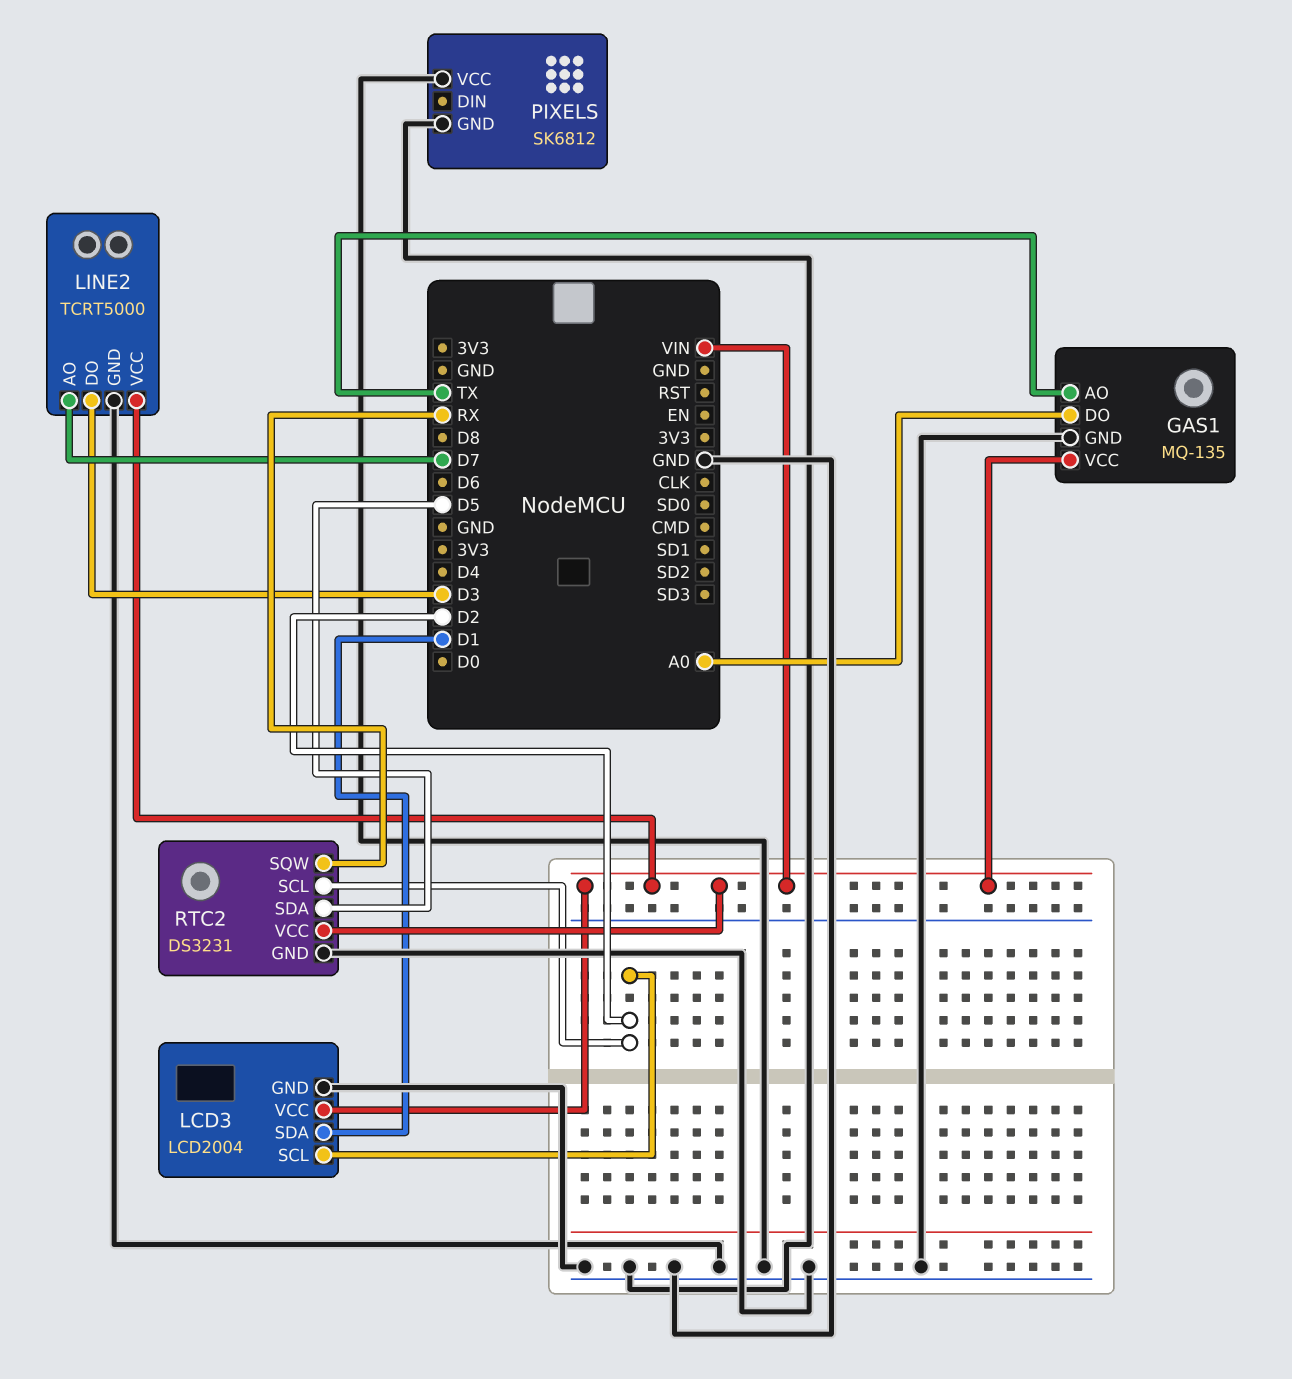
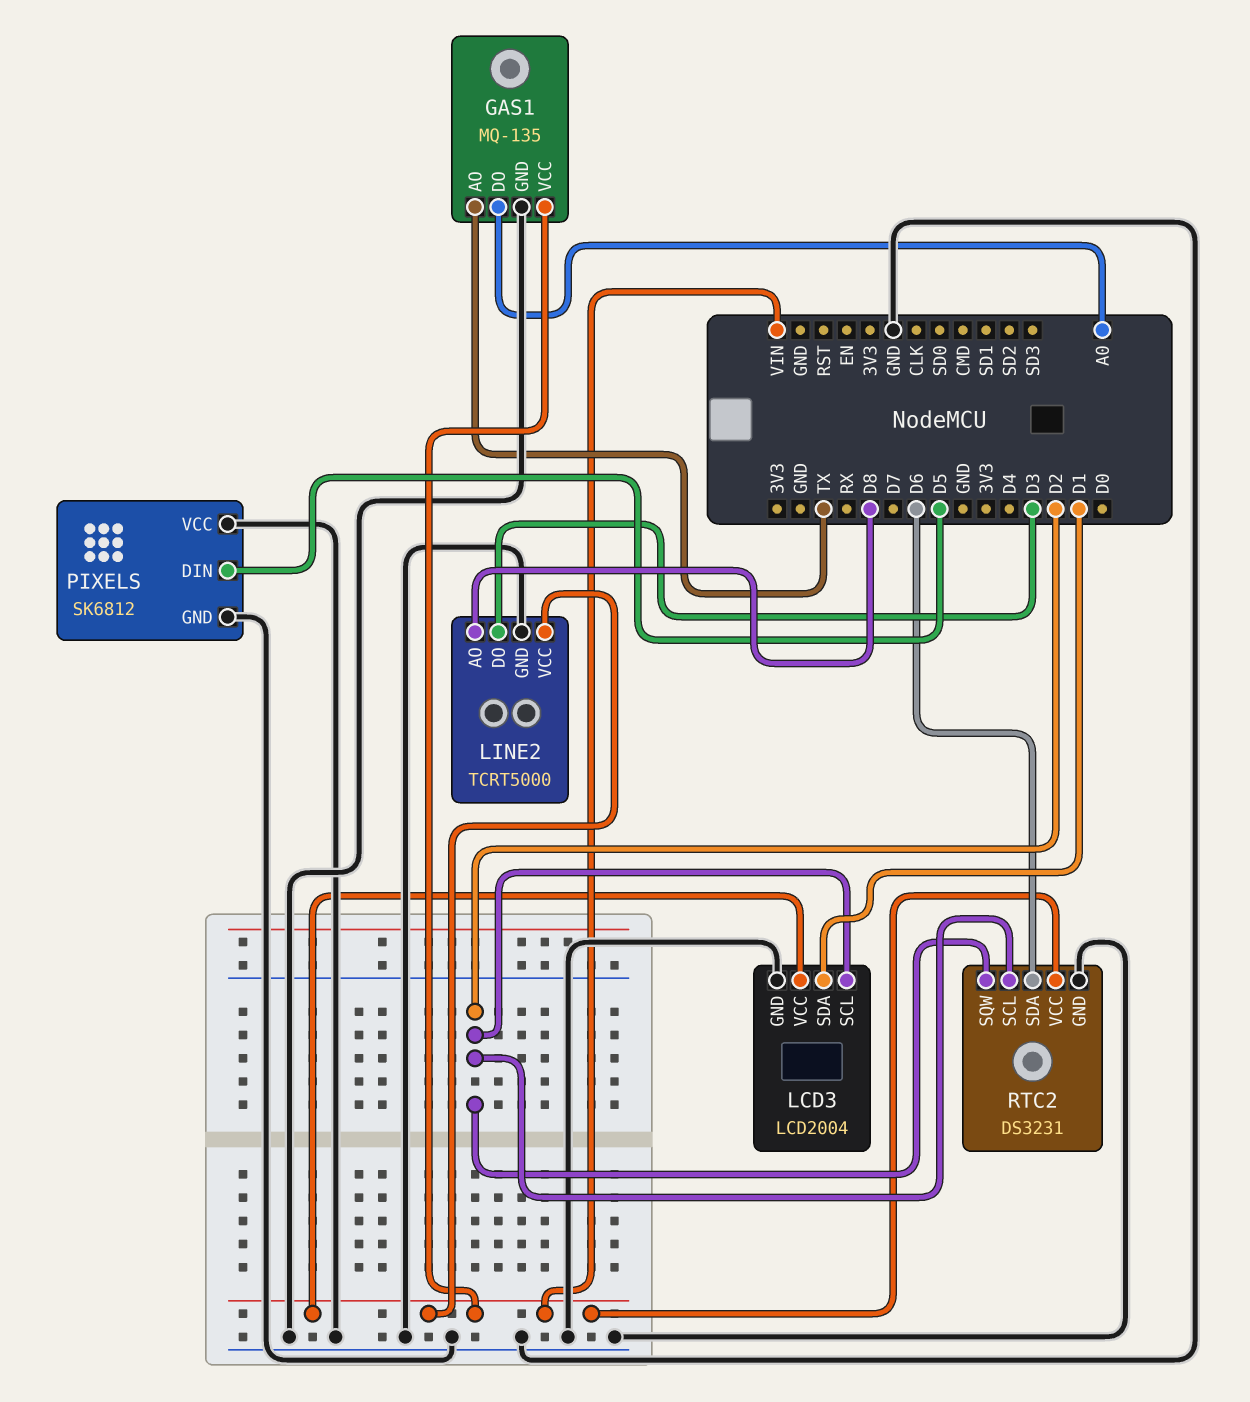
LINE2 pin AO: D7 -> D8
PIXELS pin DIN: none -> D5
RTC2 pin SDA: D5 -> D6
RTC2 pin SQW: RX -> D2

